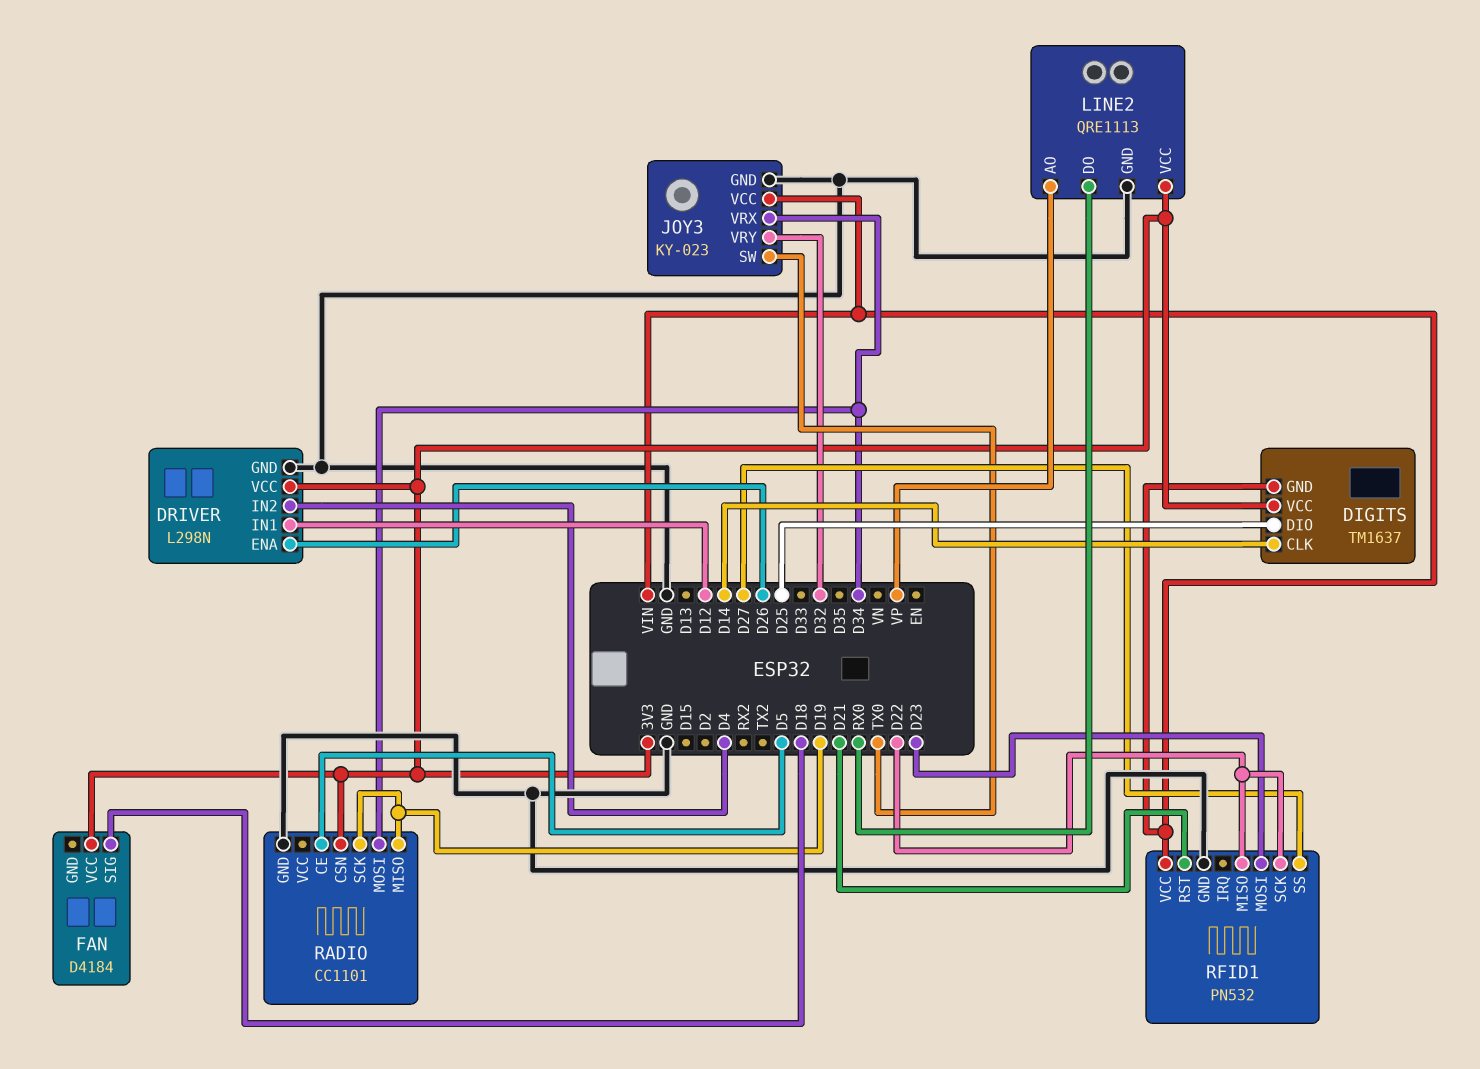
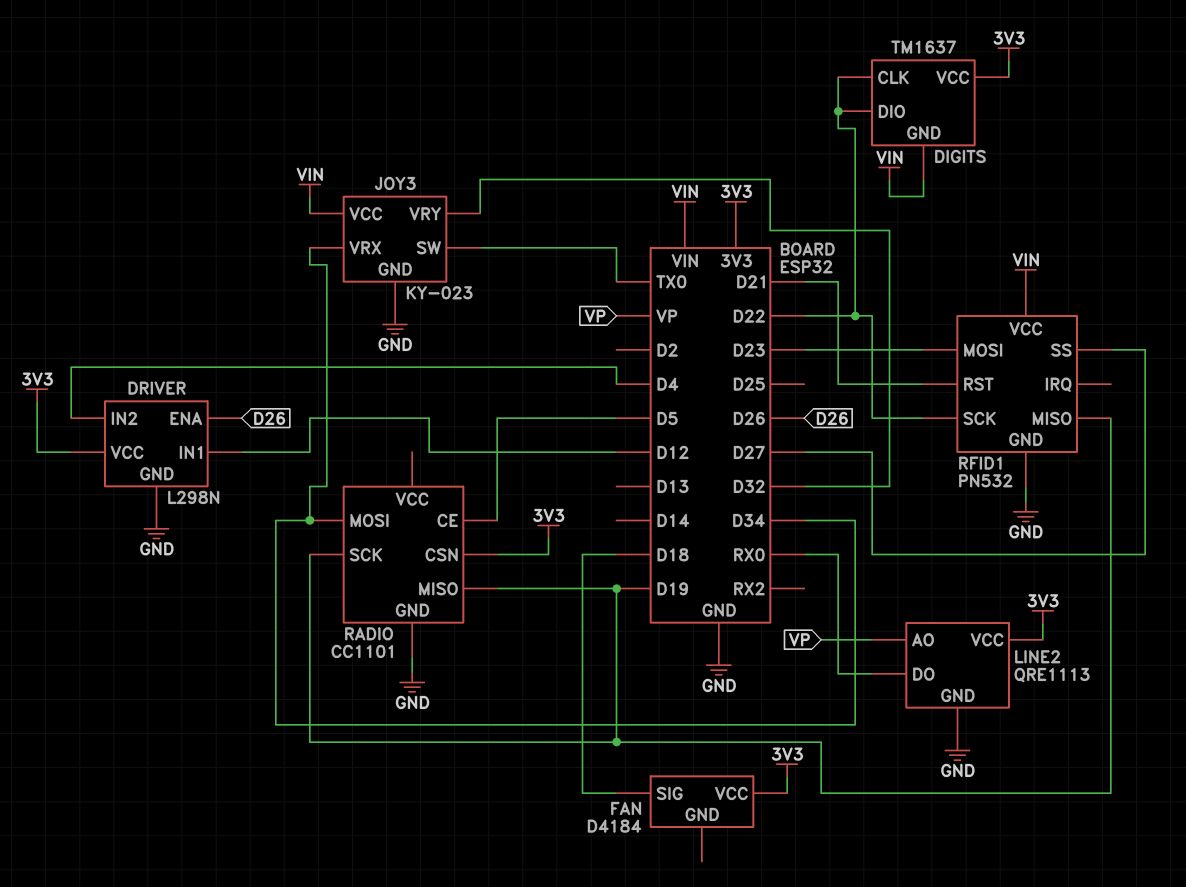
DIGITS pin CLK: D14 -> D22
DIGITS pin DIO: D25 -> D22
RFID1 pin MISO: D22 -> D19

